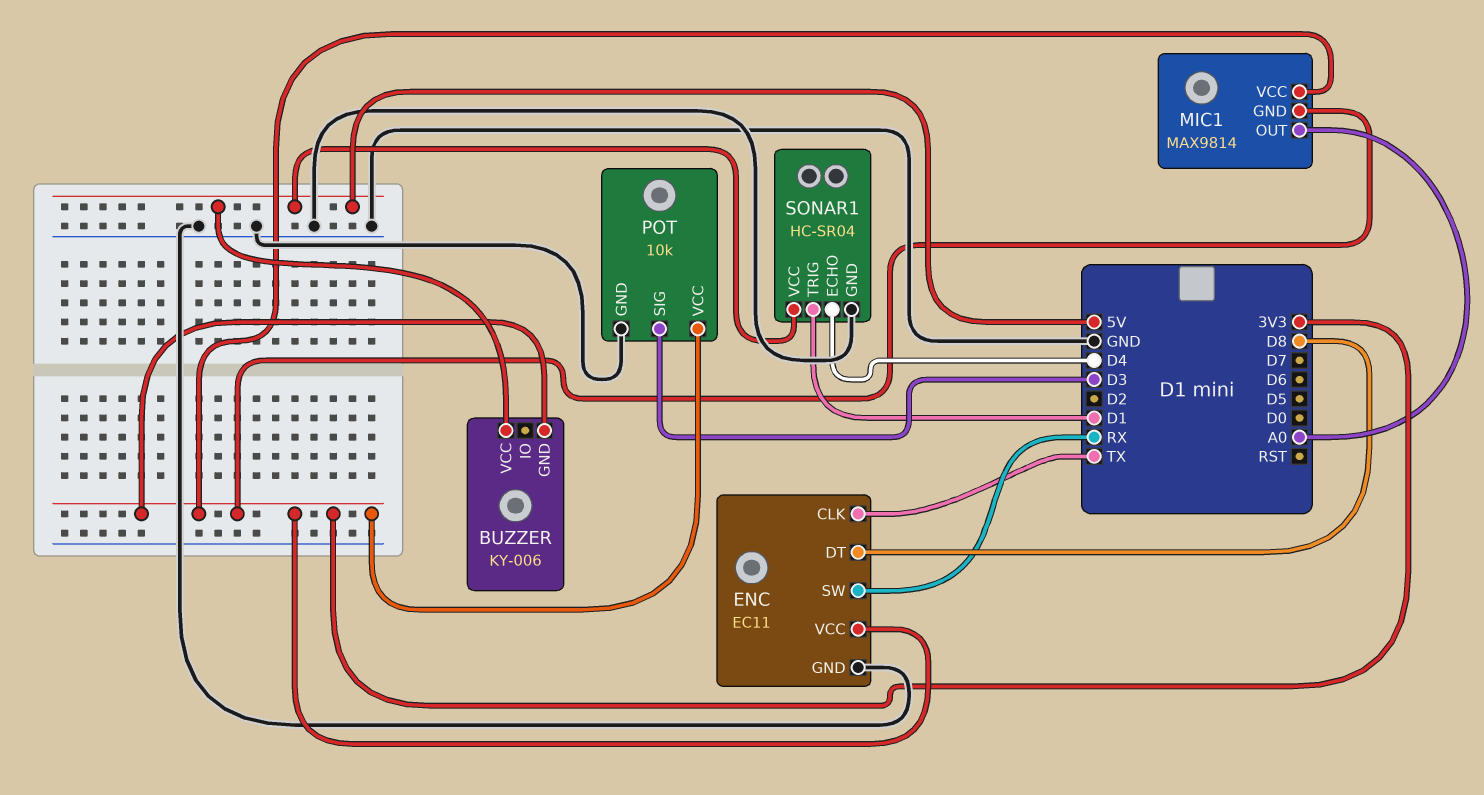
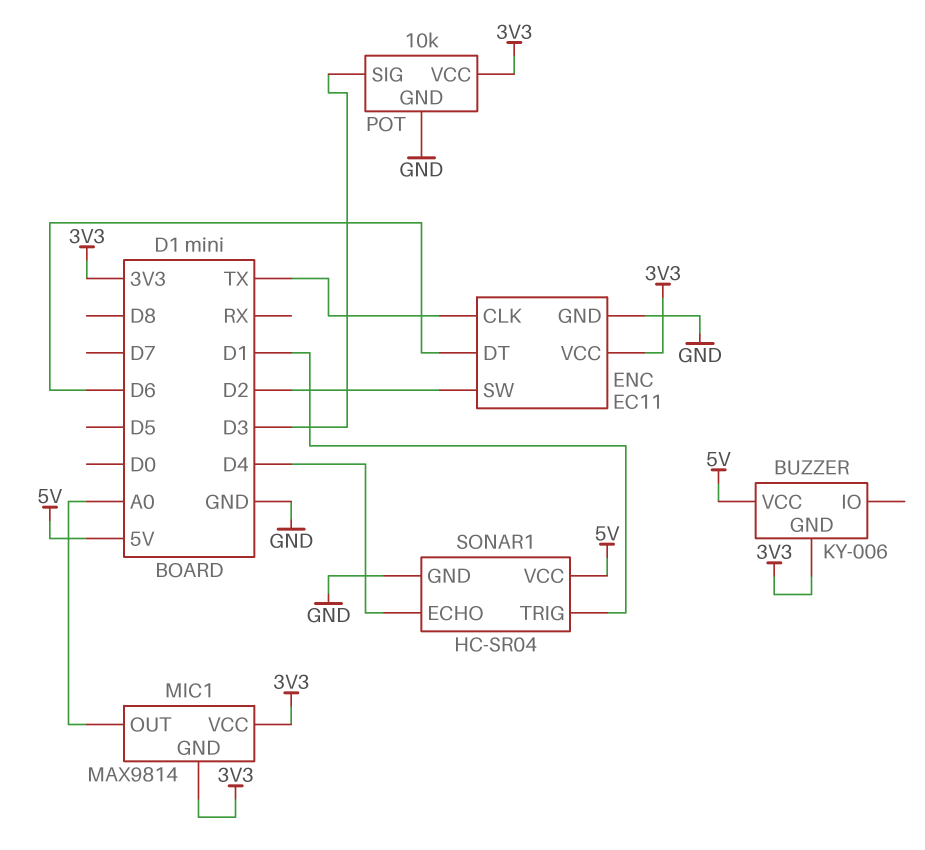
ENC pin DT: D8 -> D6
ENC pin SW: RX -> D2

